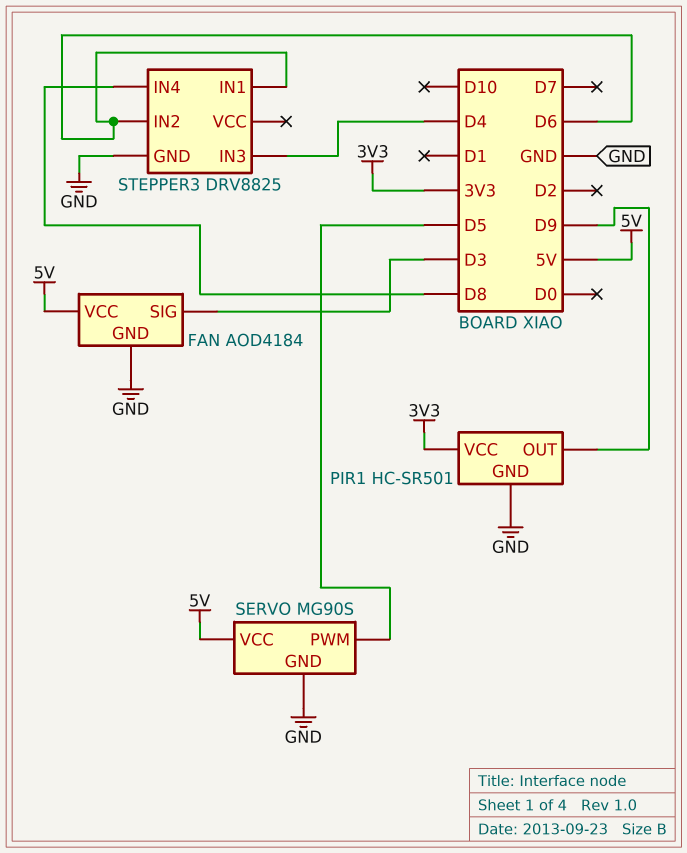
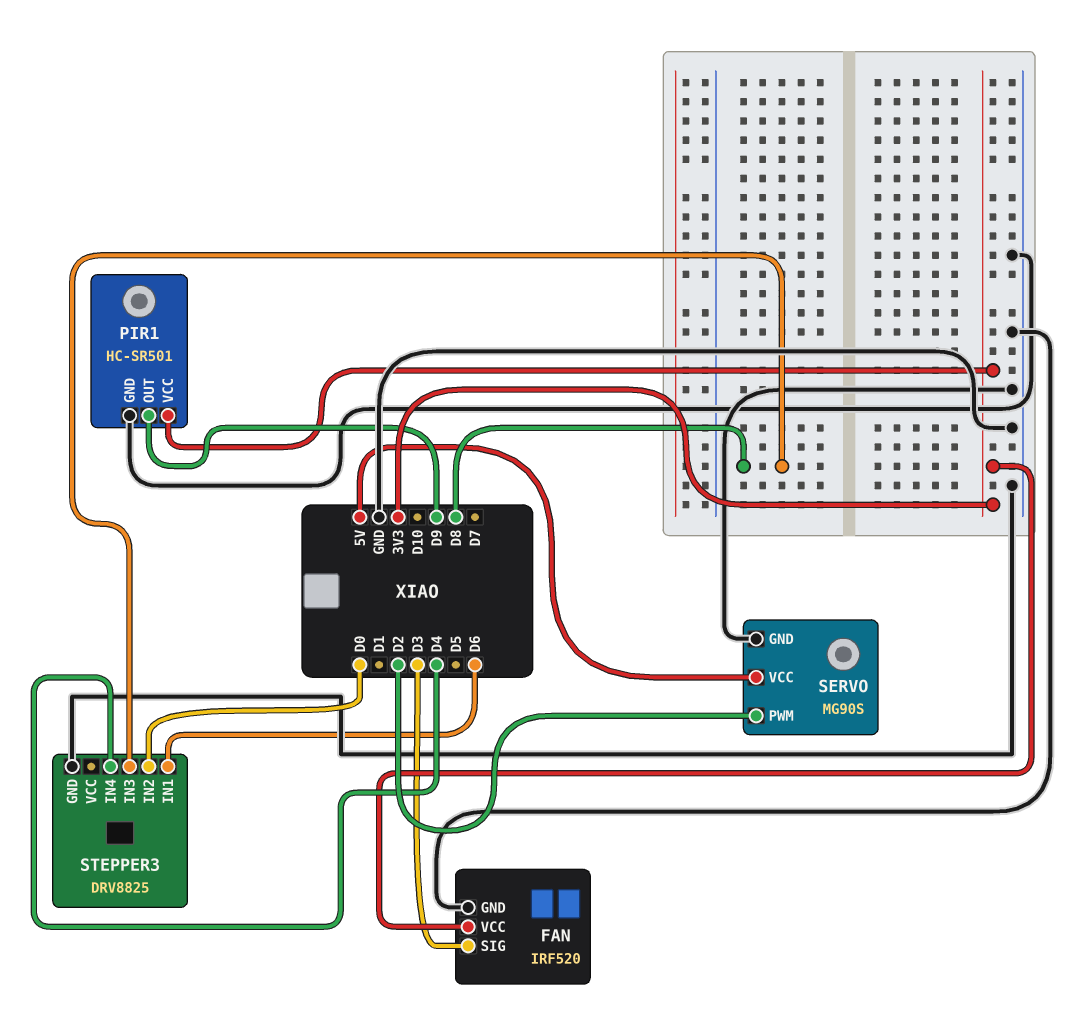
FAN: AOD4184 -> IRF520
FAN pin VCC: 5V -> 3V3
SERVO pin PWM: D5 -> D2
STEPPER3 pin IN2: D6 -> D0
STEPPER3 pin IN3: D4 -> D8
STEPPER3 pin IN4: D8 -> D4

